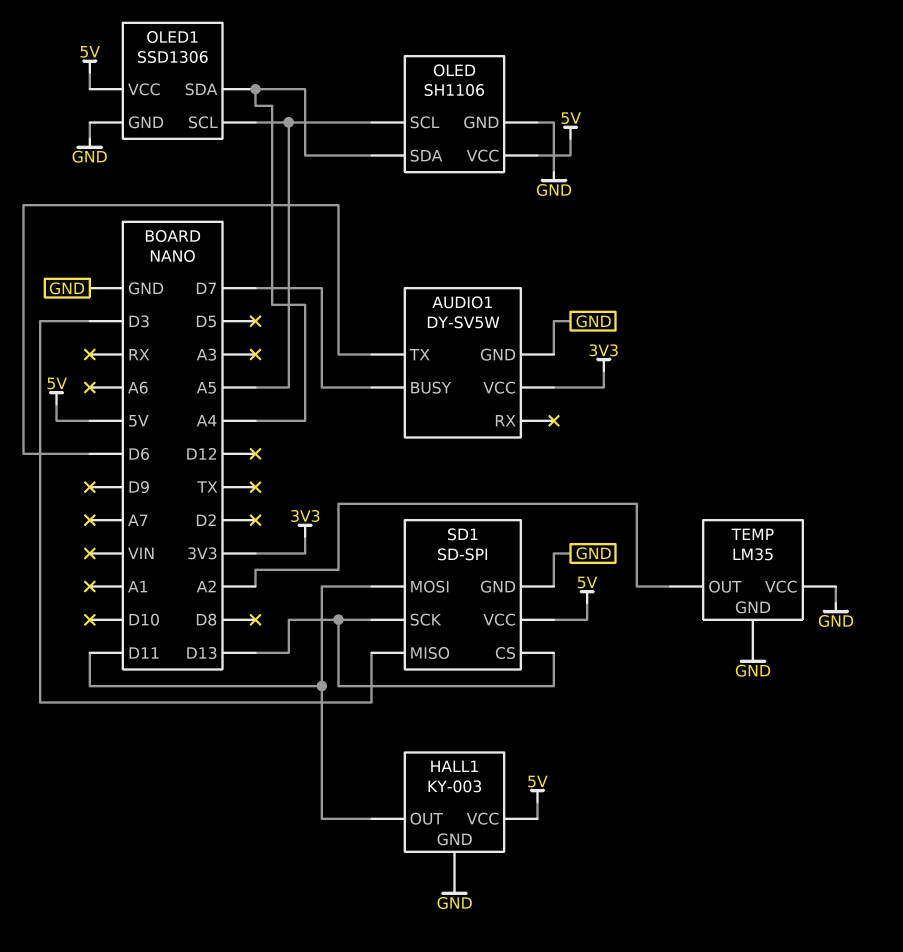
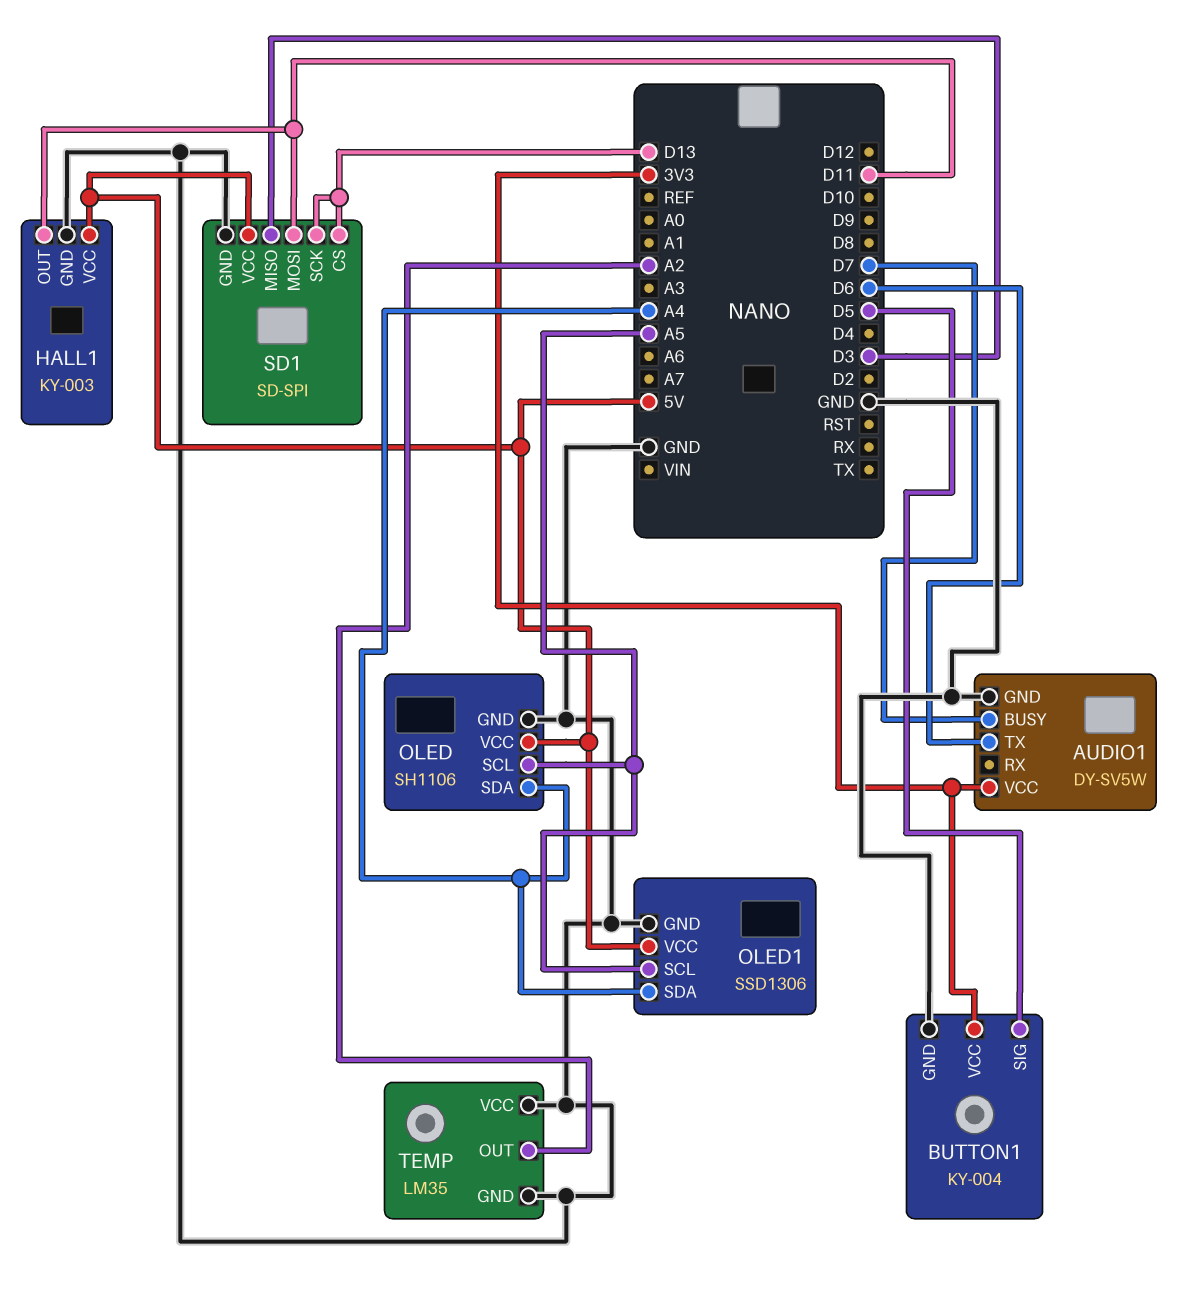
BUTTON1: none -> KY-004
BUTTON1 pin GND: none -> GND
BUTTON1 pin SIG: none -> D5
BUTTON1 pin VCC: none -> 3V3

